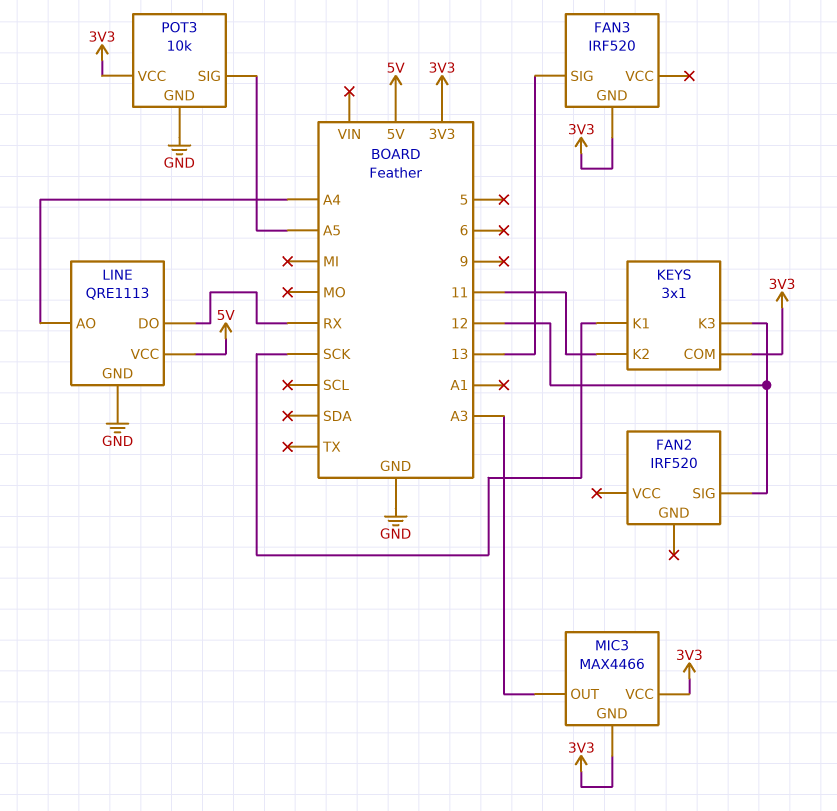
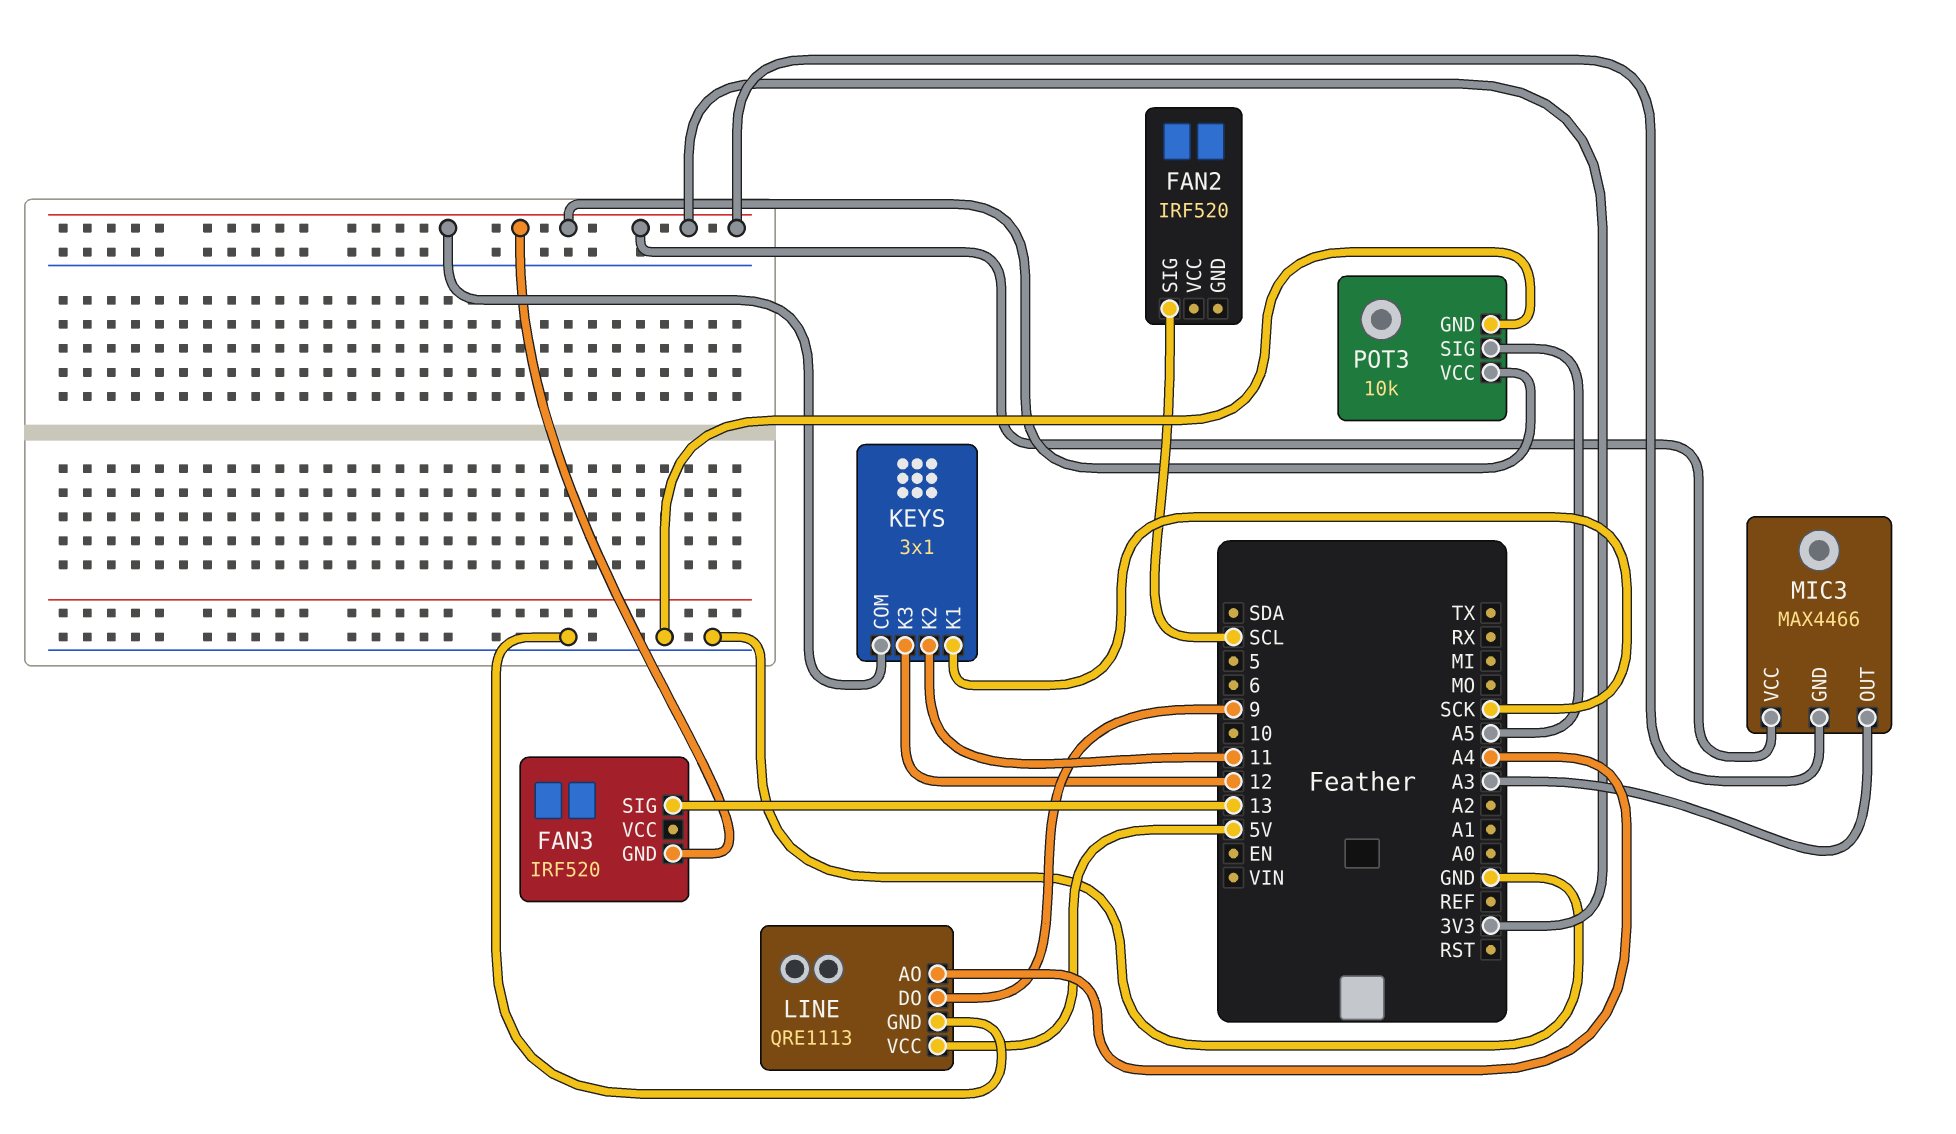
FAN2 pin SIG: 12 -> SCL
LINE pin DO: RX -> 9

